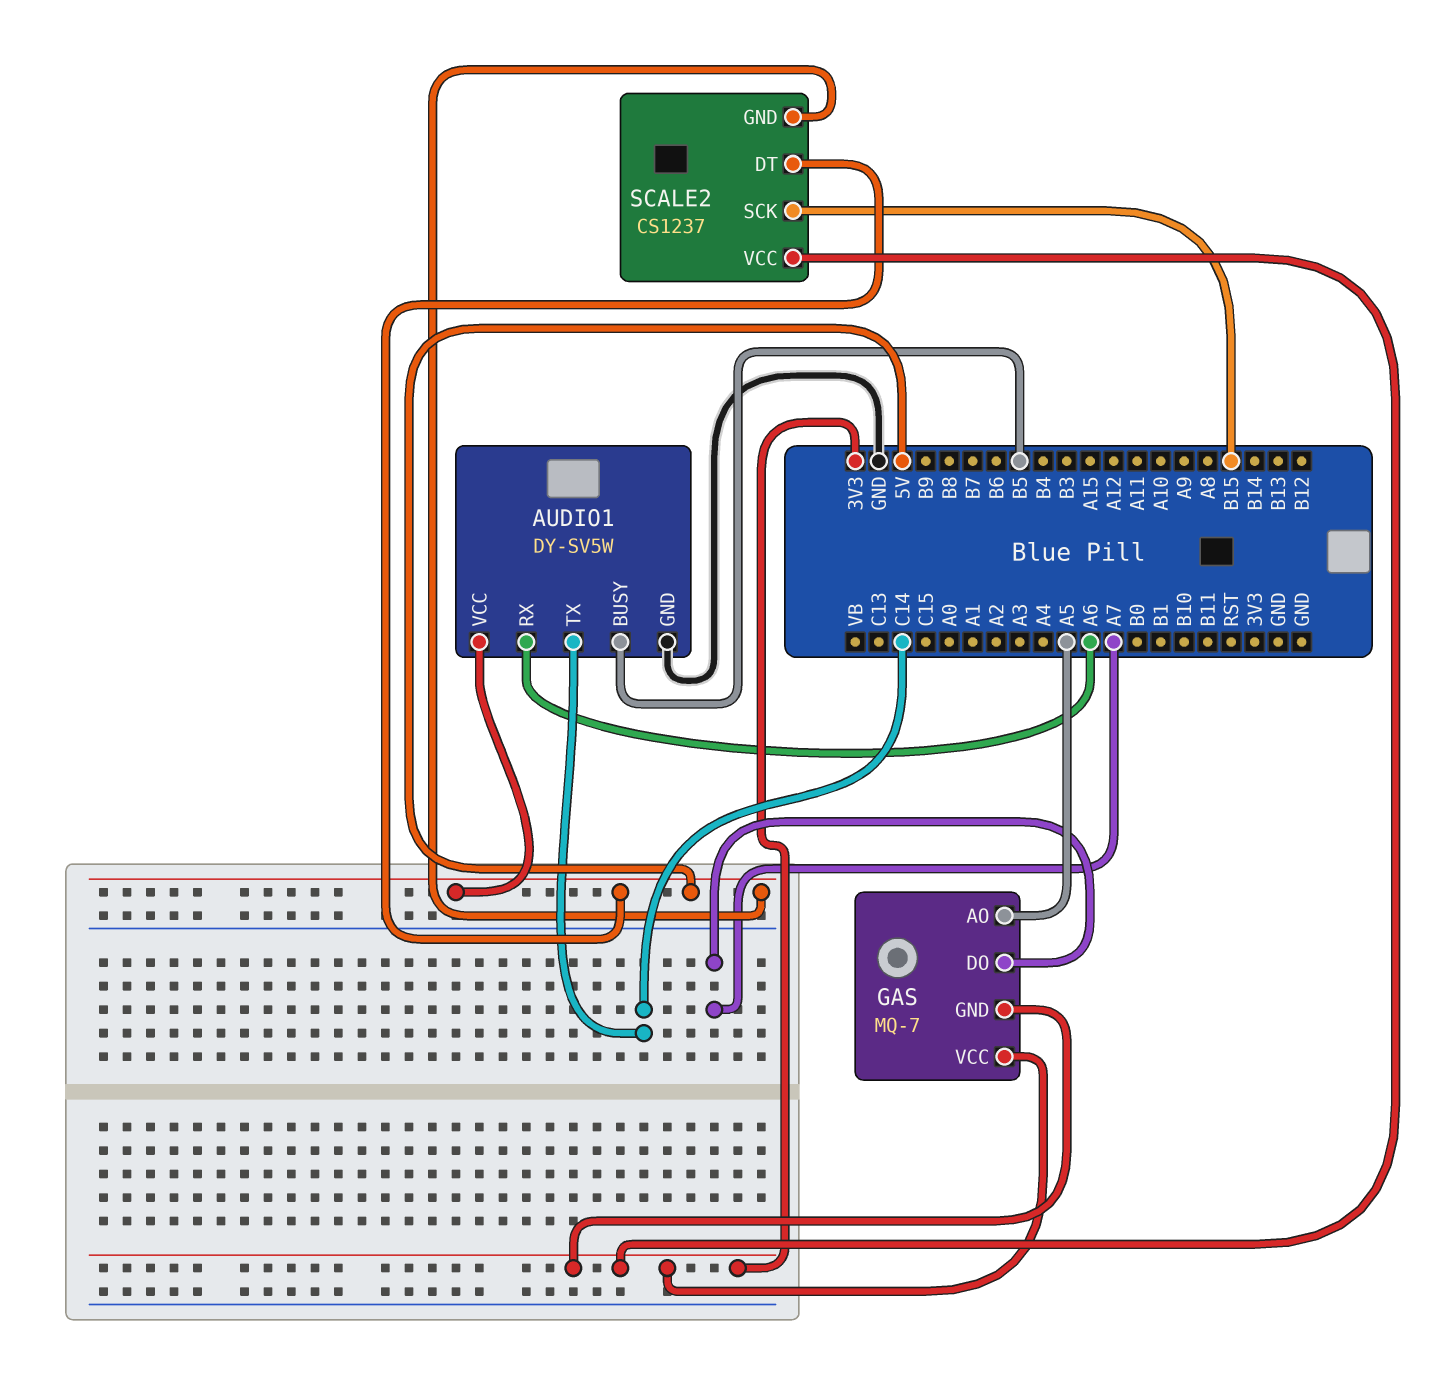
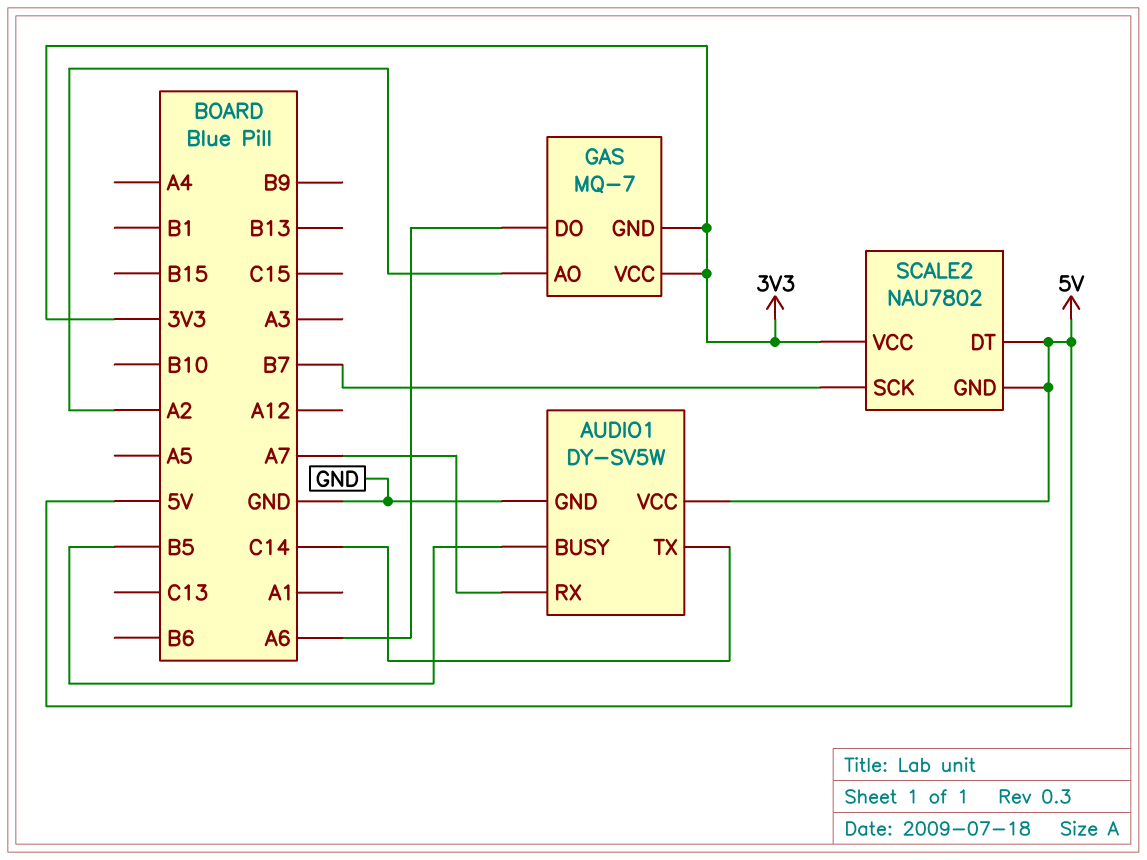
AUDIO1 pin RX: A6 -> A7
GAS pin AO: A5 -> A2
GAS pin DO: A7 -> A6
SCALE2: CS1237 -> NAU7802
SCALE2 pin SCK: B15 -> B7

